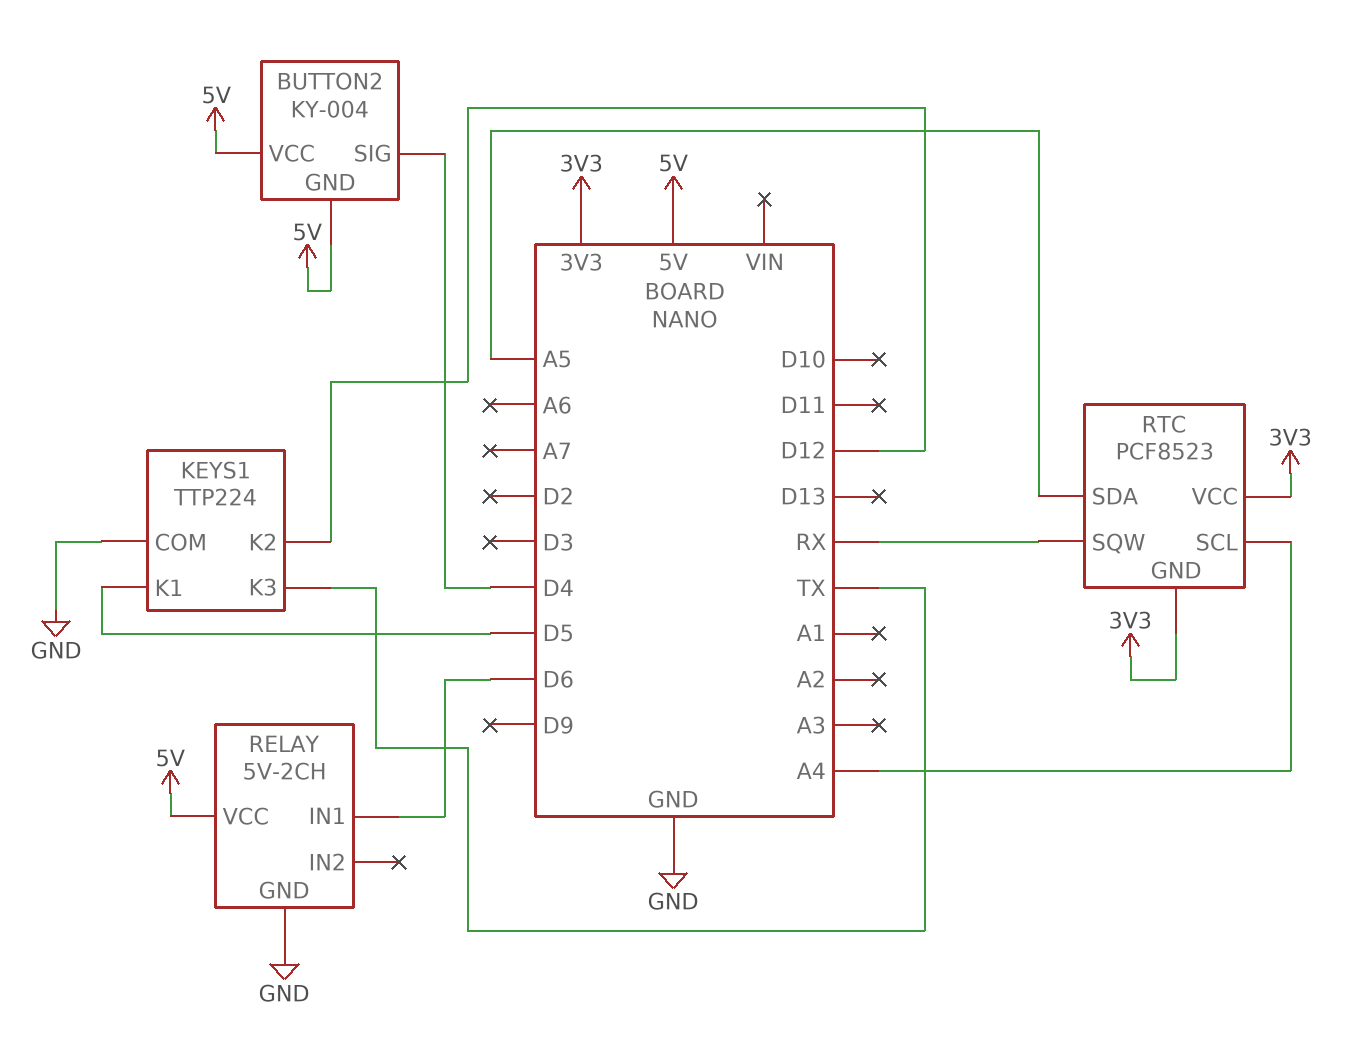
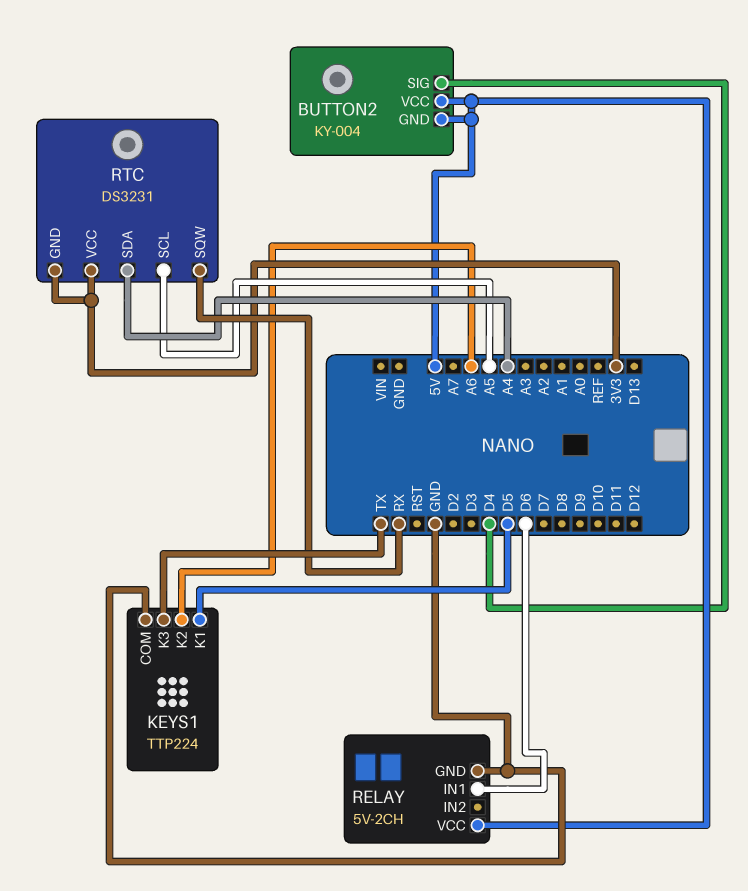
KEYS1 pin K2: D12 -> A6
RTC: PCF8523 -> DS3231
RTC pin SCL: A4 -> A5
RTC pin SDA: A5 -> A4

